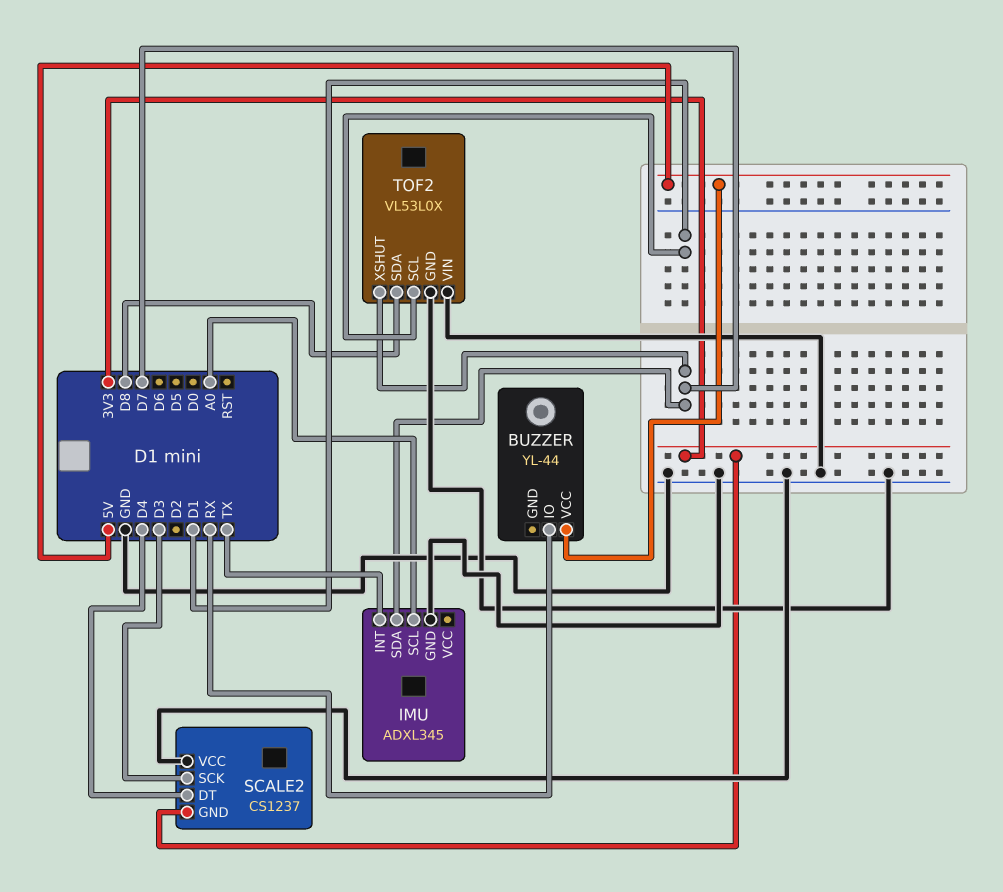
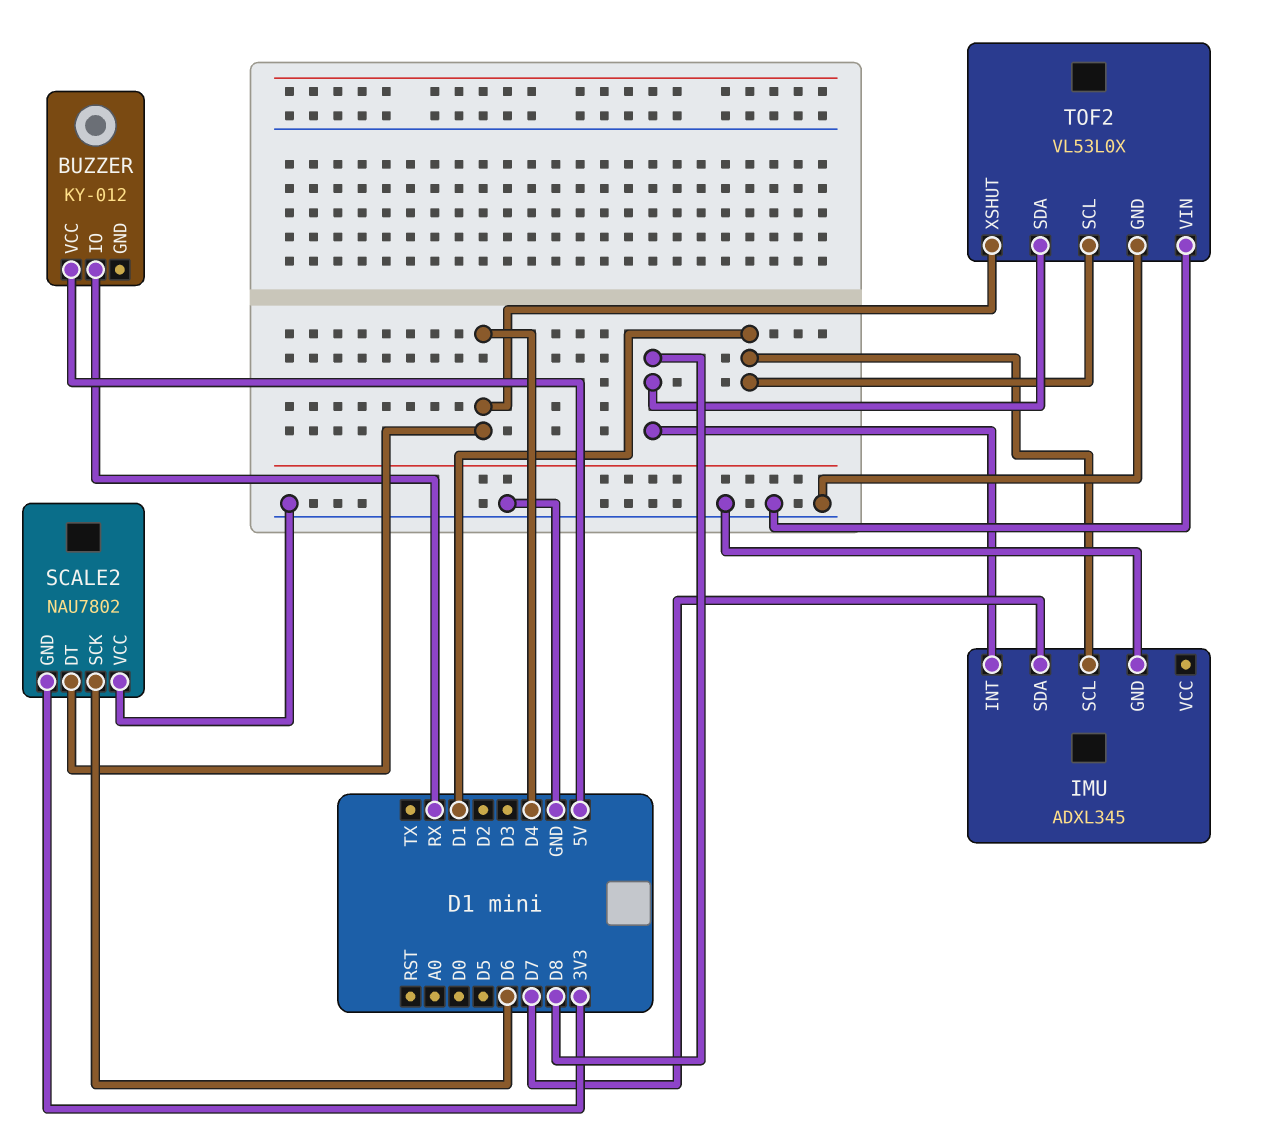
BUZZER: YL-44 -> KY-012
IMU pin INT: TX -> D8
IMU pin SCL: A0 -> D1
SCALE2: CS1237 -> NAU7802
SCALE2 pin SCK: D3 -> D6
TOF2 pin XSHUT: D7 -> D4

